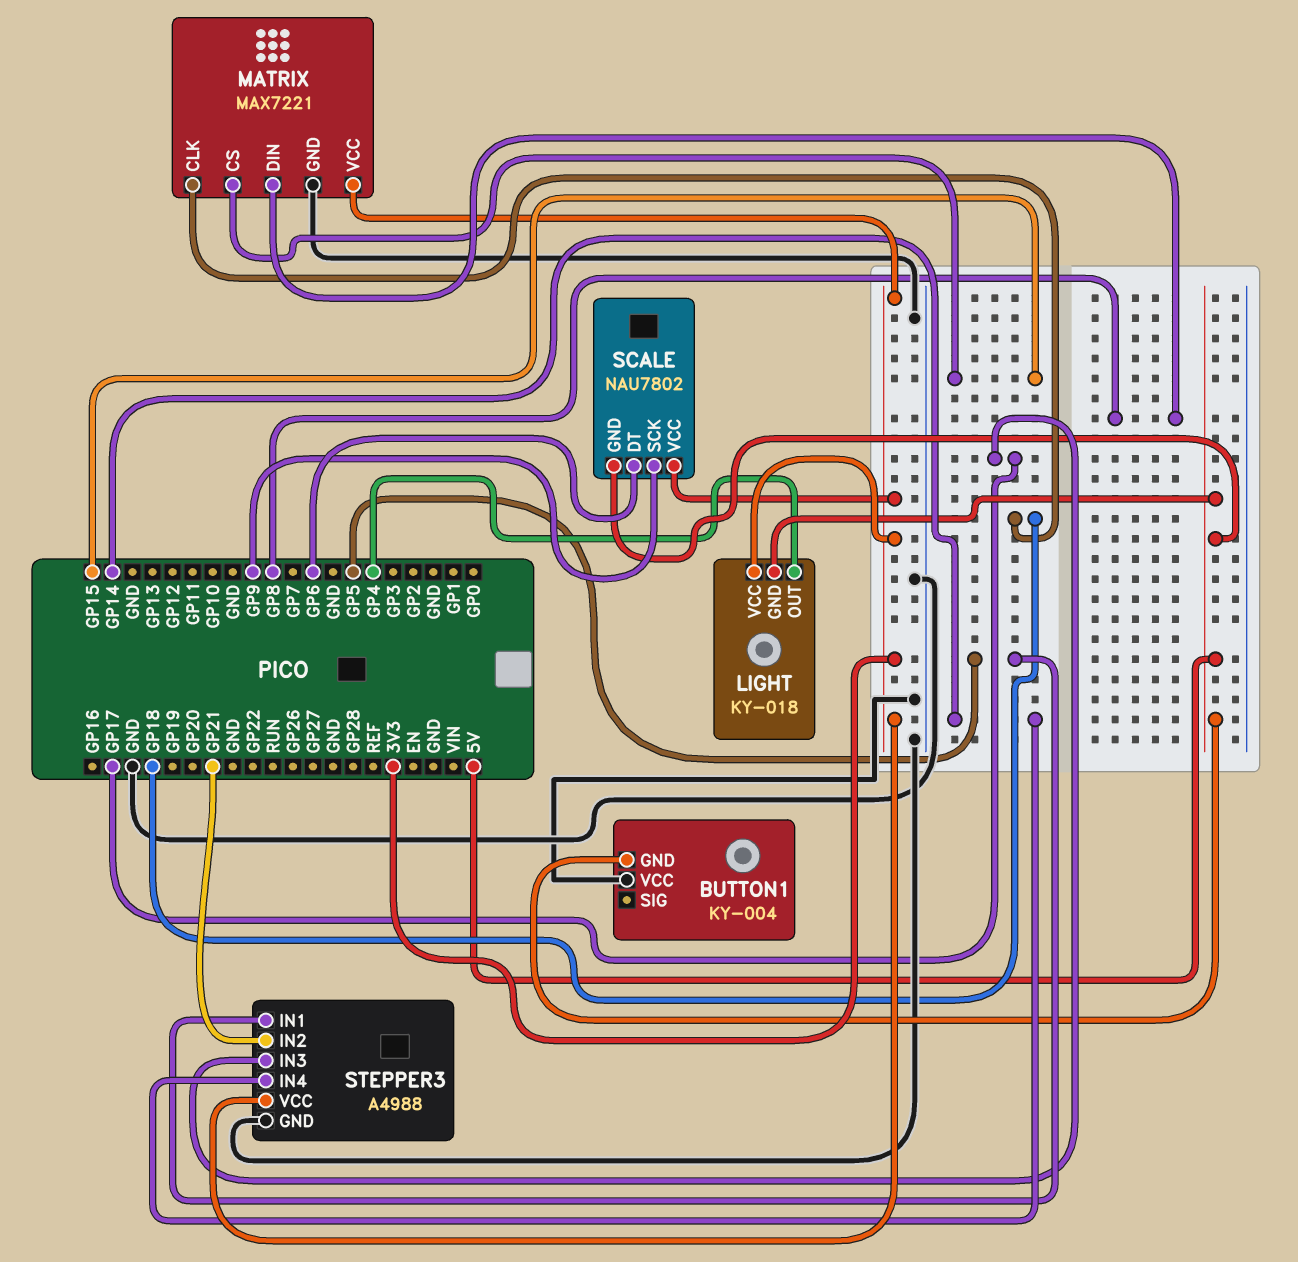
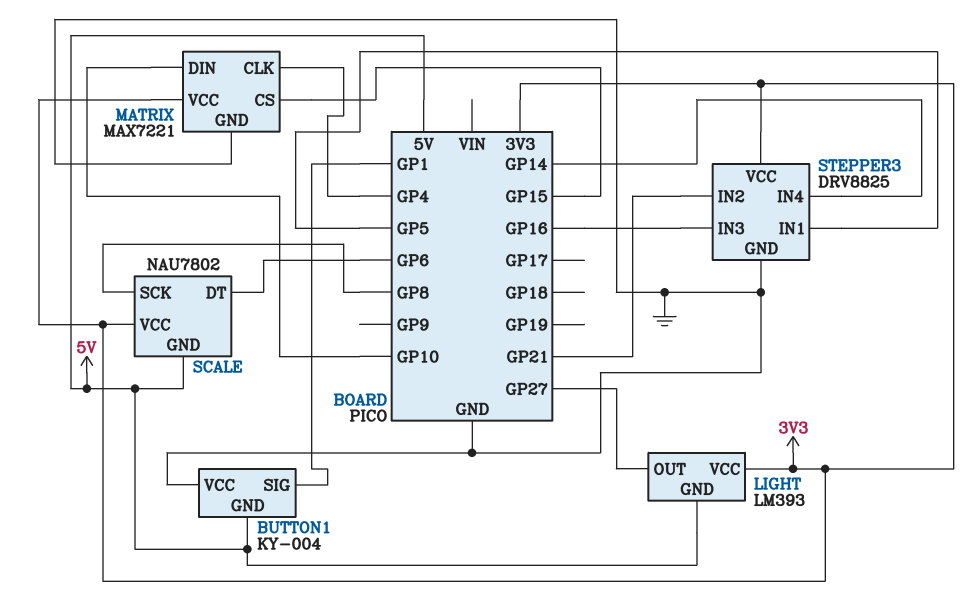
BUTTON1 pin SIG: none -> GP1
LIGHT: KY-018 -> LM393
LIGHT pin OUT: GP4 -> GP27
MATRIX pin CLK: GP18 -> GP4
MATRIX pin DIN: GP8 -> GP10
SCALE pin SCK: GP9 -> GP8
STEPPER3: A4988 -> DRV8825
STEPPER3 pin IN3: GP17 -> GP16

